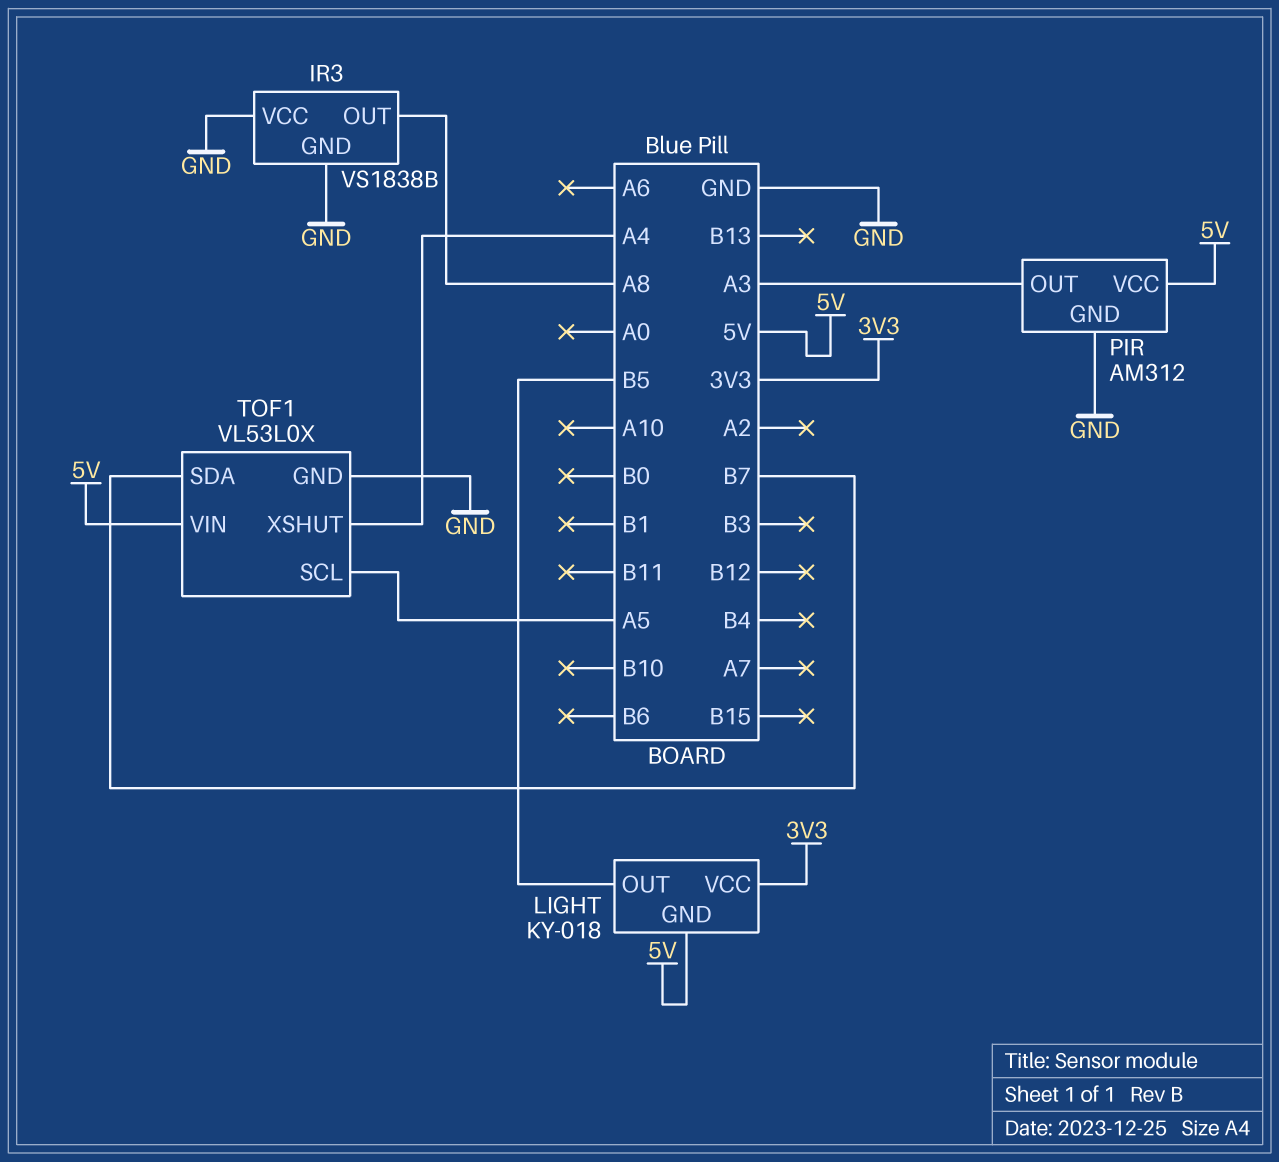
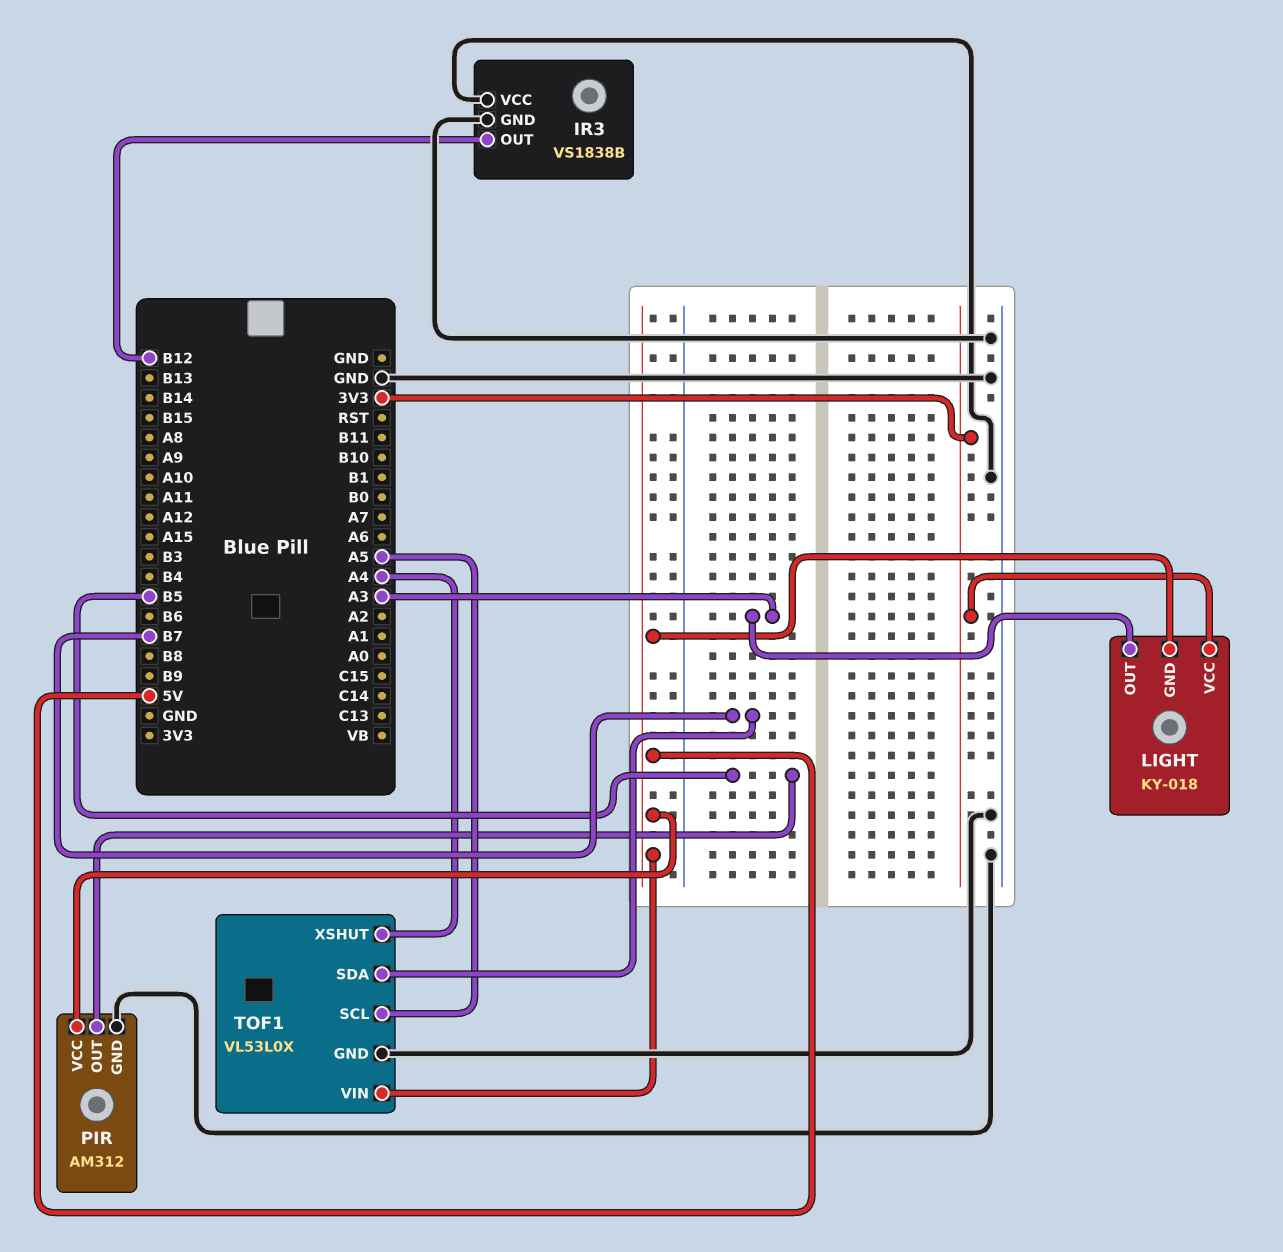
IR3 pin OUT: A8 -> B12
LIGHT pin OUT: B5 -> A3
PIR pin OUT: A3 -> B5

